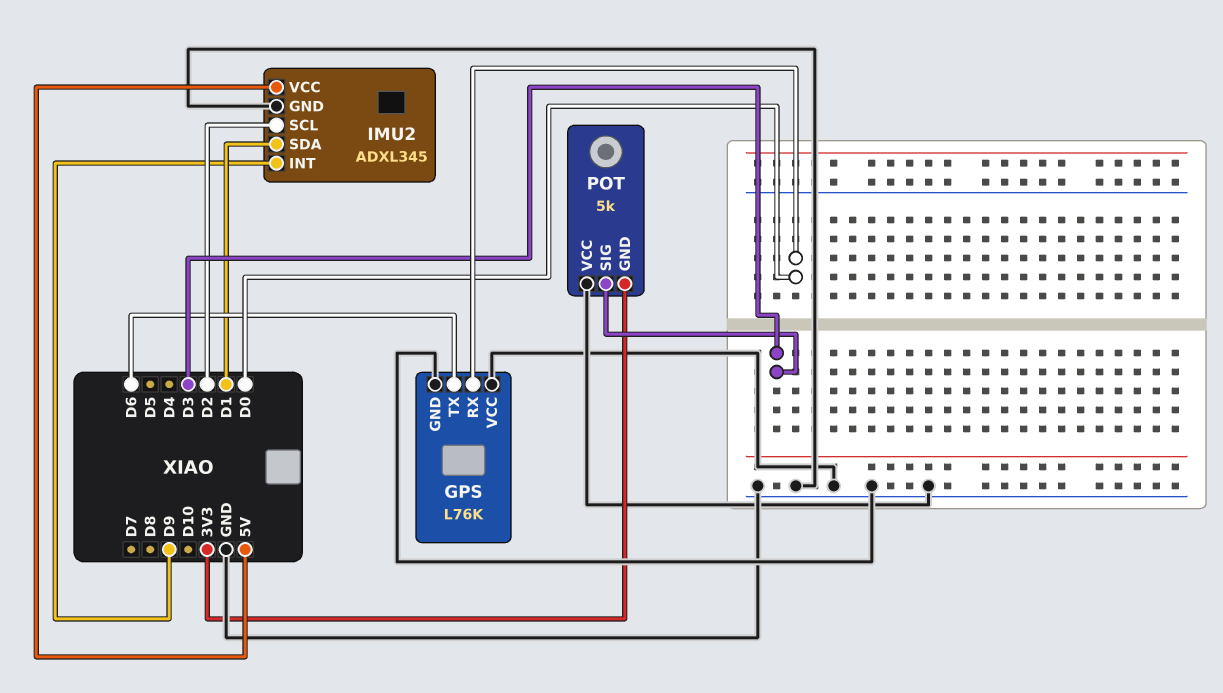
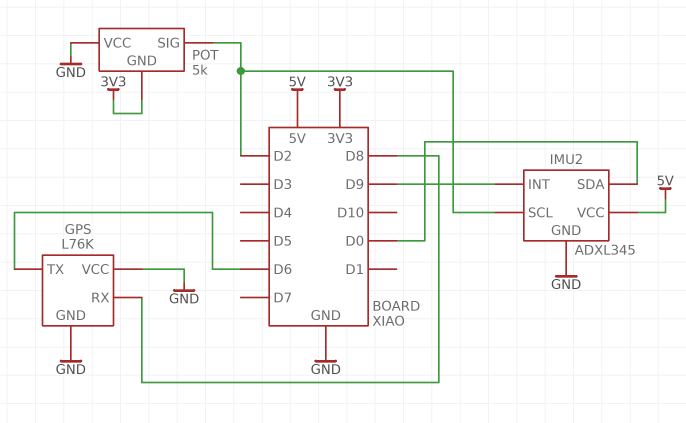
GPS pin RX: D0 -> D8
IMU2 pin SDA: D1 -> D0
POT pin SIG: D3 -> D2

